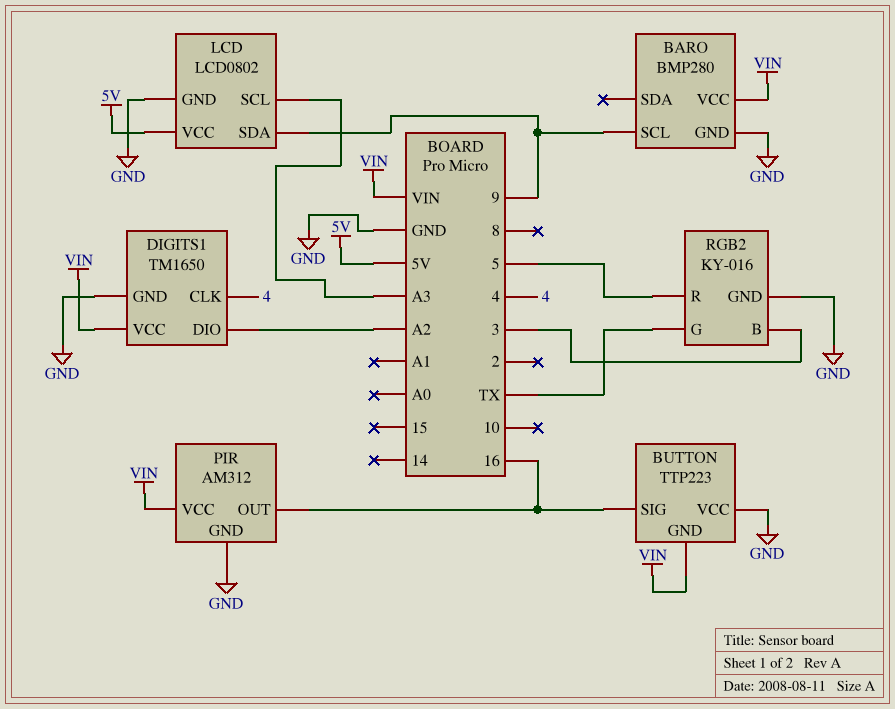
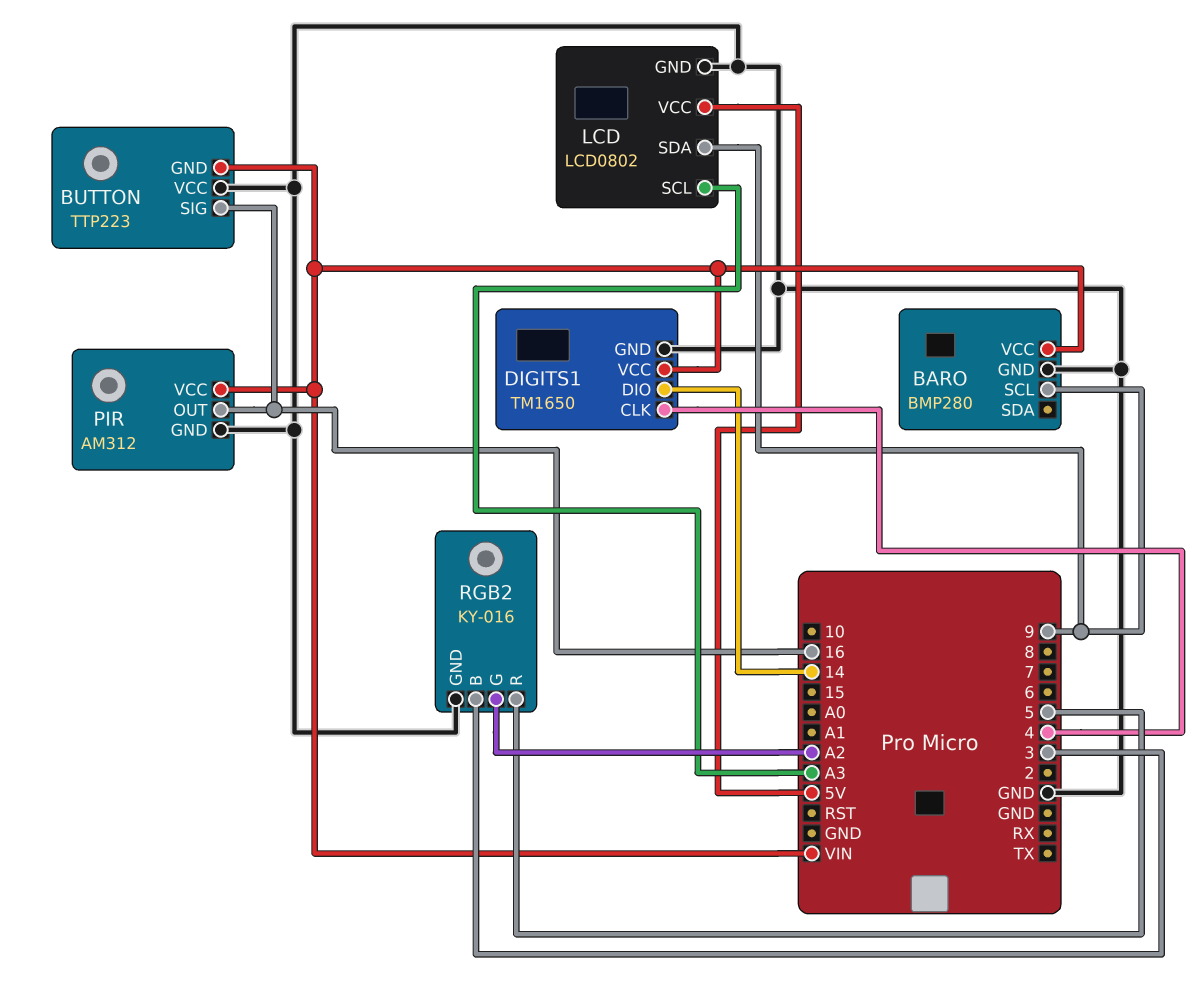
DIGITS1 pin DIO: A2 -> 14
RGB2 pin G: TX -> A2

